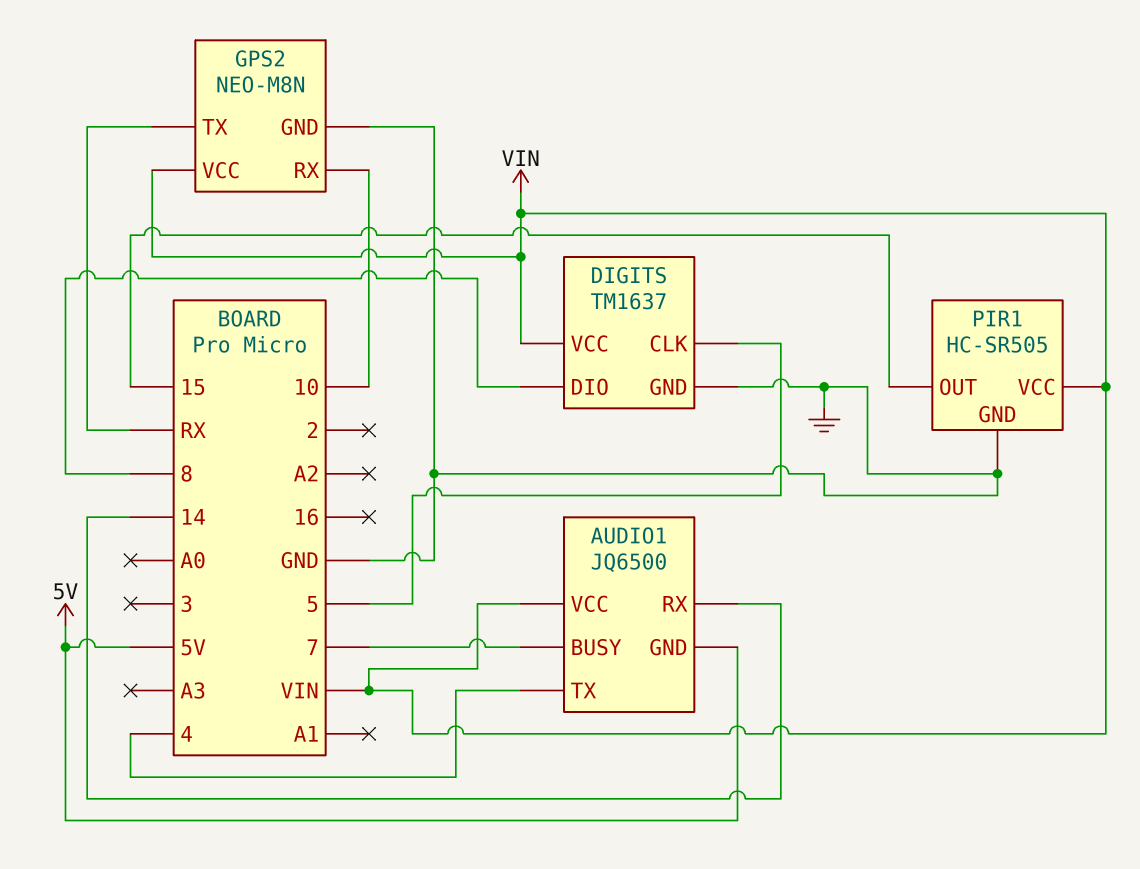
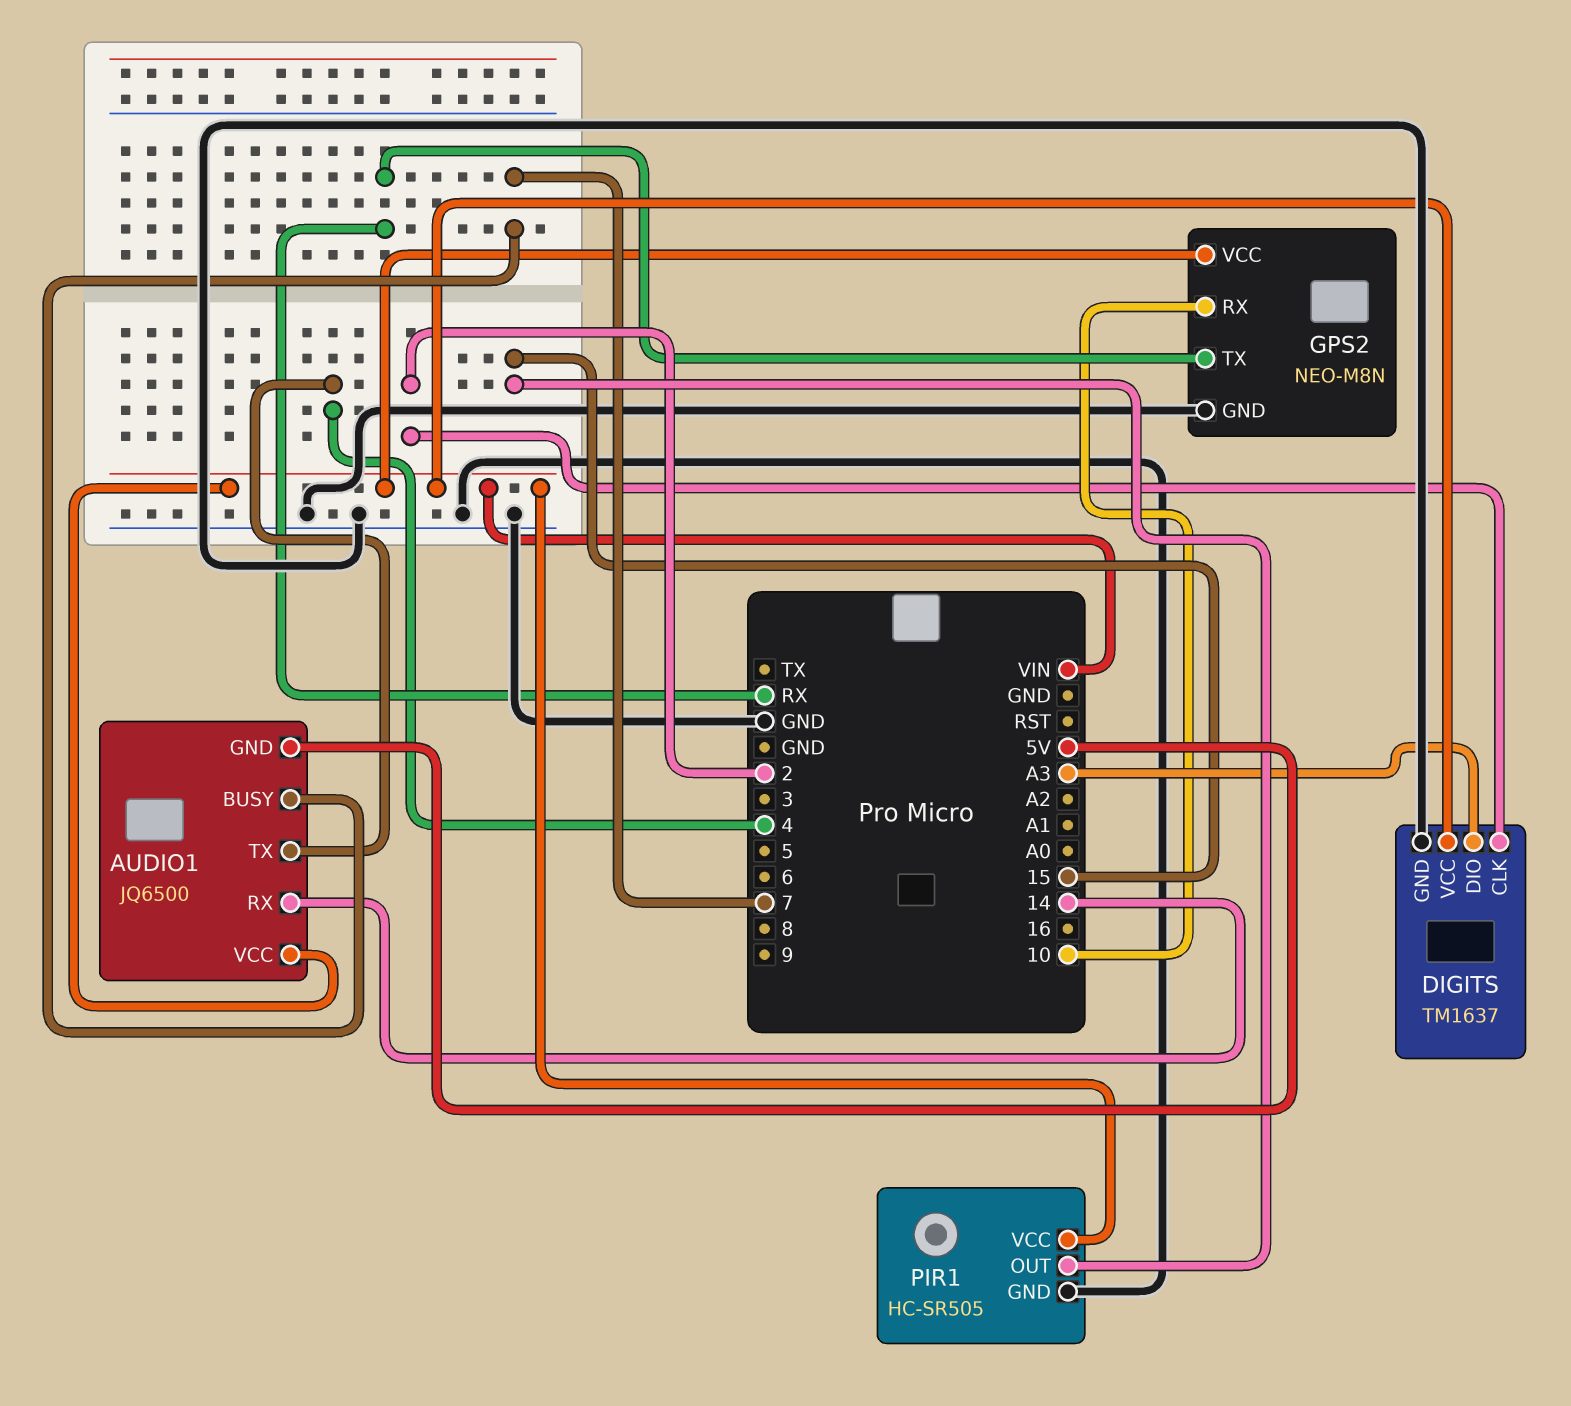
DIGITS pin CLK: 5 -> 2
DIGITS pin DIO: 8 -> A3

